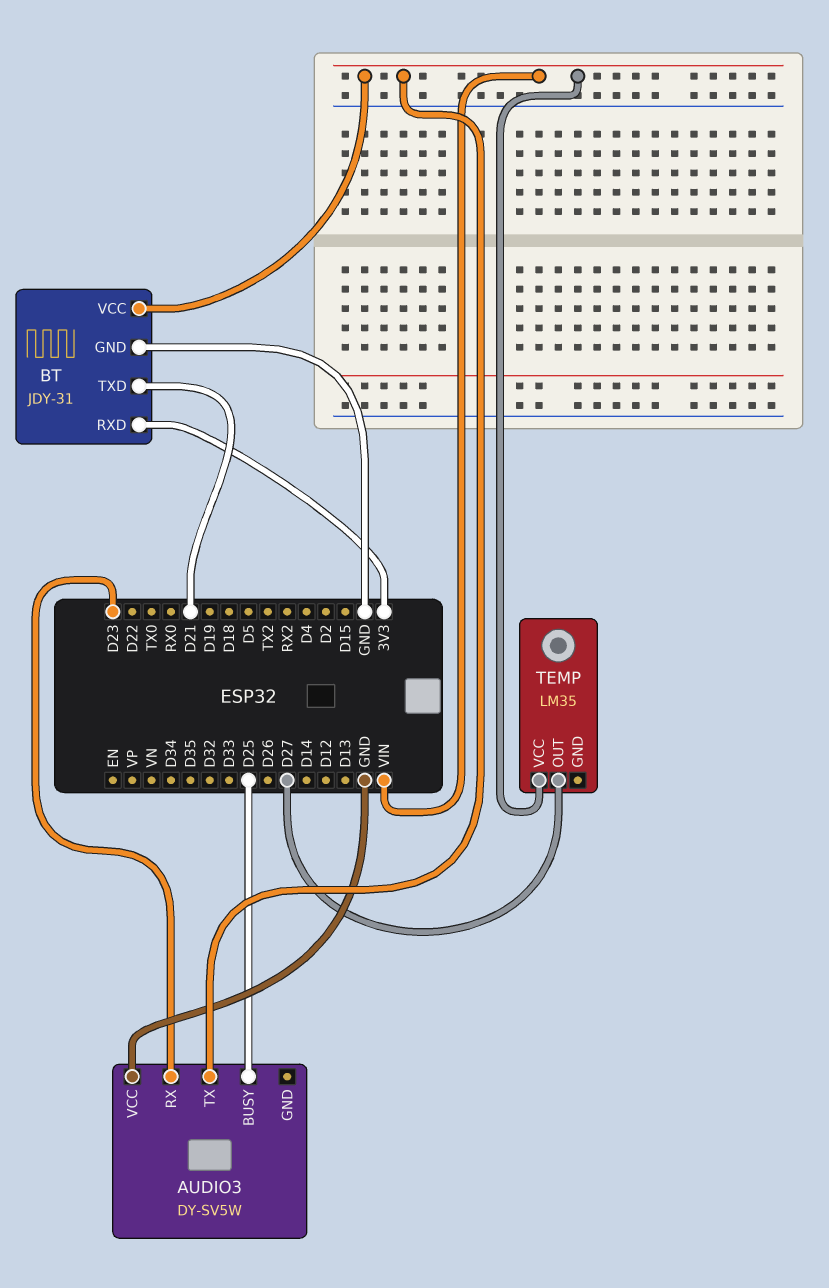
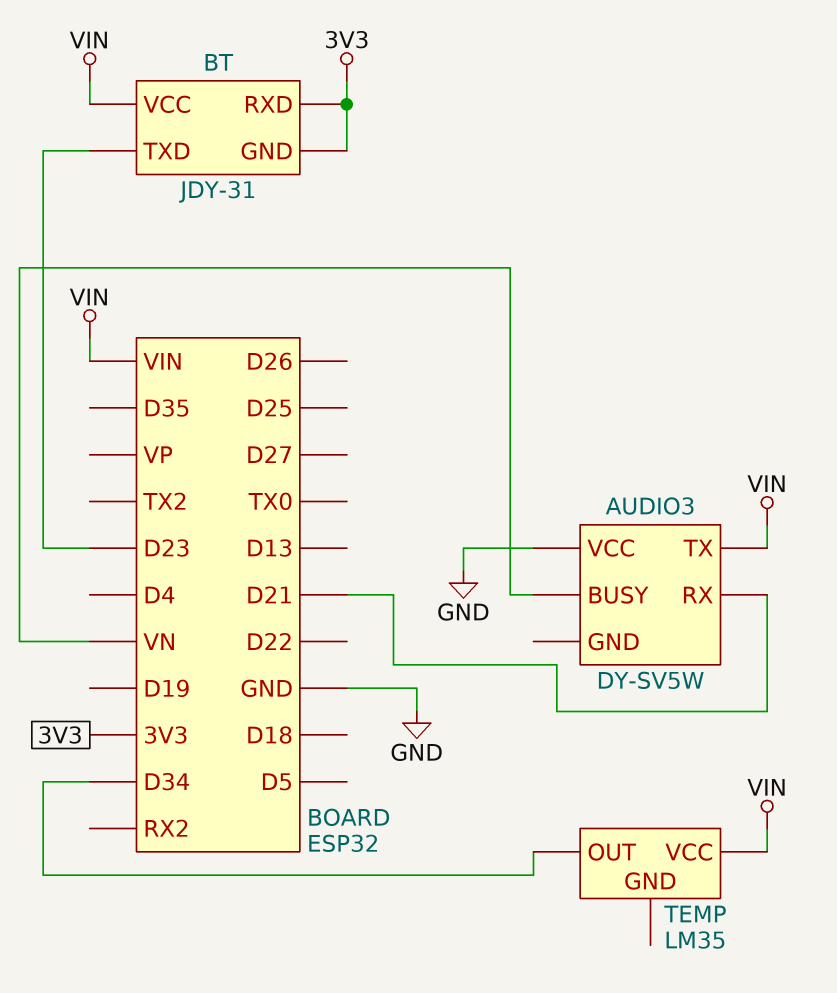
AUDIO3 pin BUSY: D25 -> VN
AUDIO3 pin RX: D23 -> D21
BT pin GND: GND -> 3V3
BT pin TXD: D21 -> D23
TEMP pin OUT: D27 -> D34

